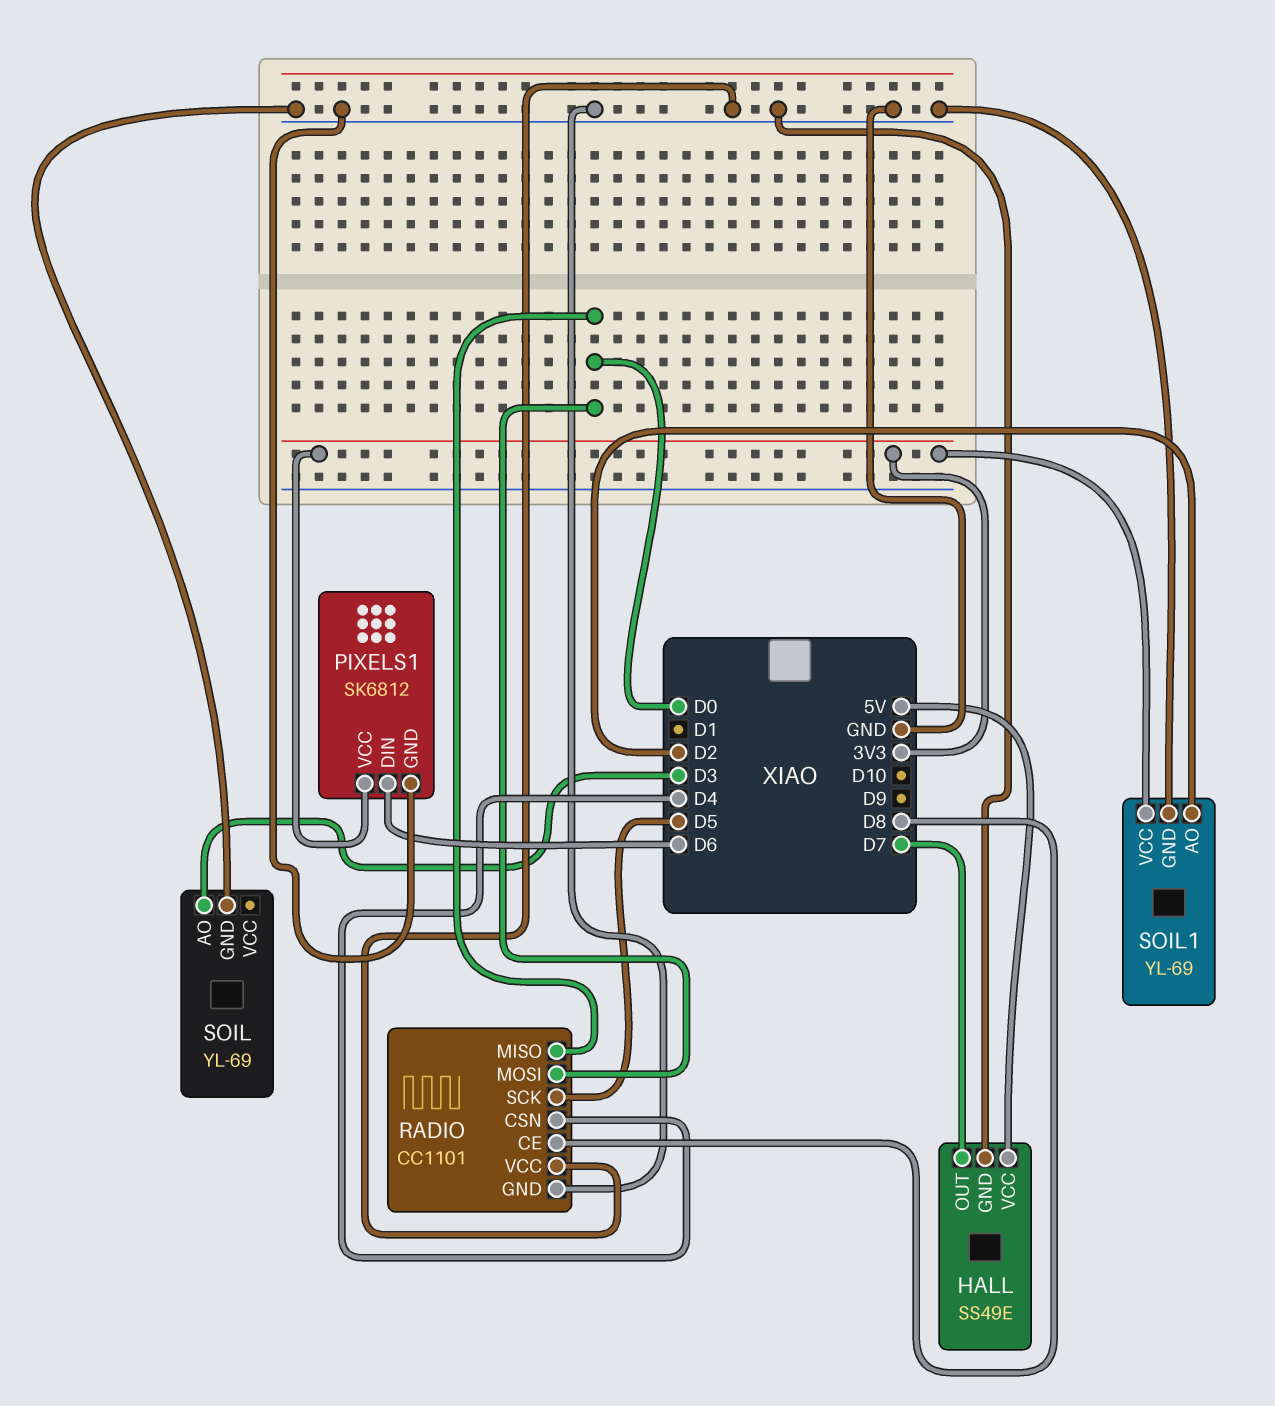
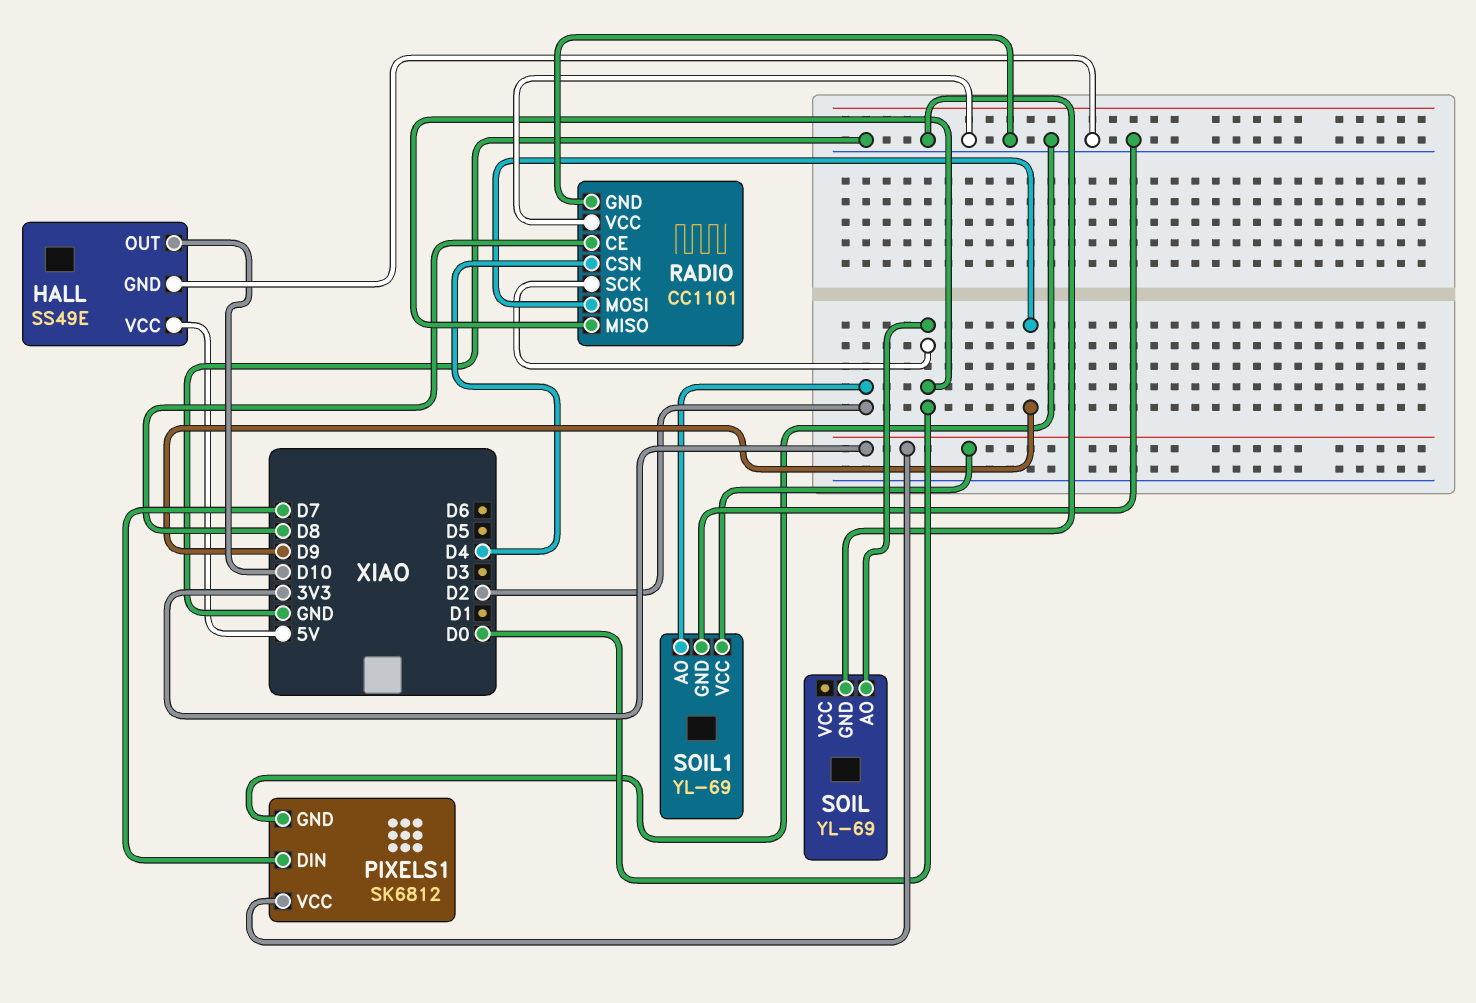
HALL pin OUT: D7 -> D10
PIXELS1 pin DIN: D6 -> D7
RADIO pin MOSI: D0 -> D9
RADIO pin SCK: D5 -> D0
SOIL pin AO: D3 -> D0

